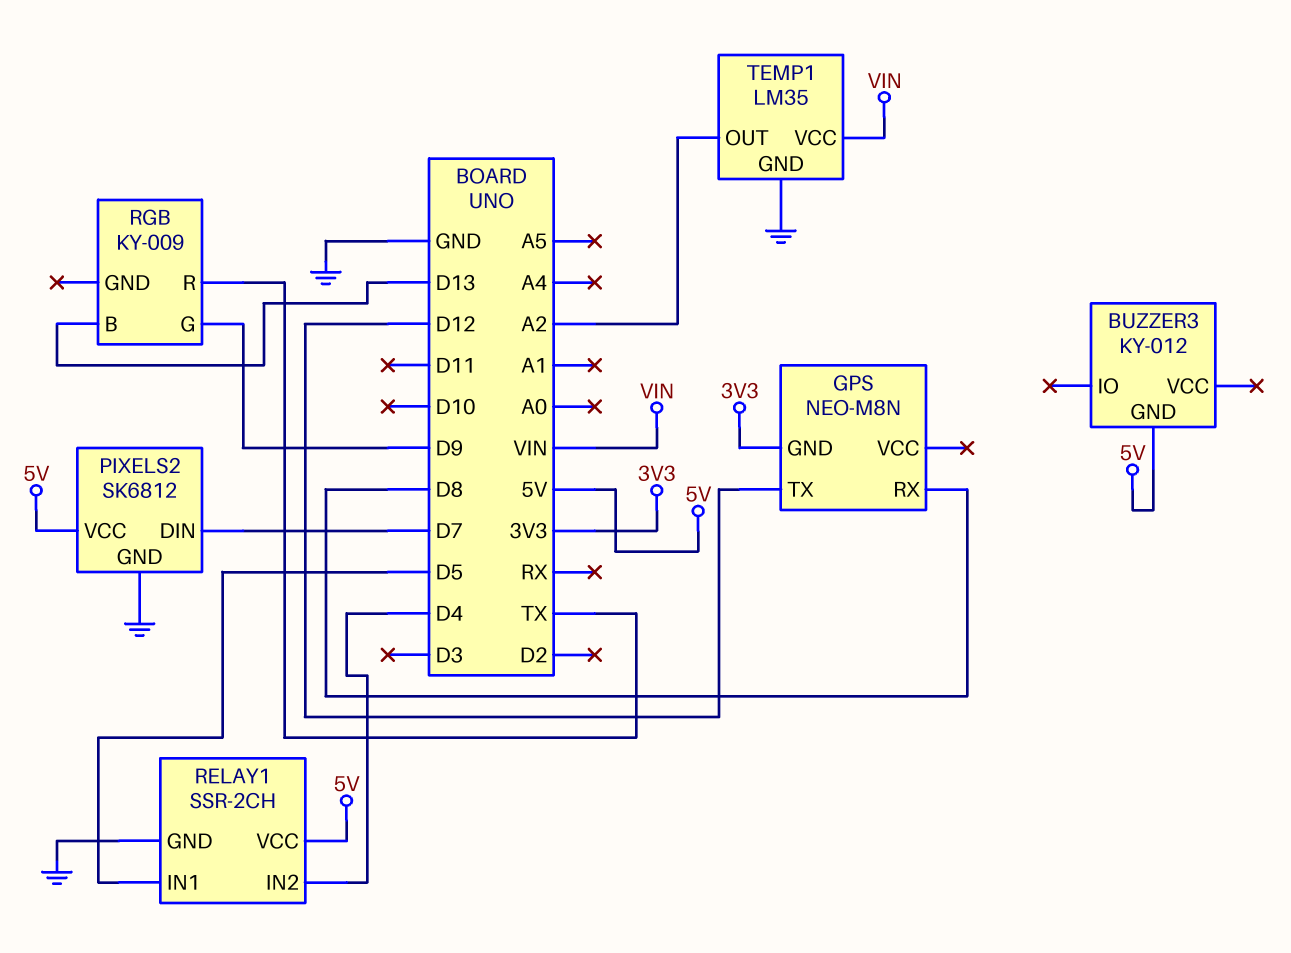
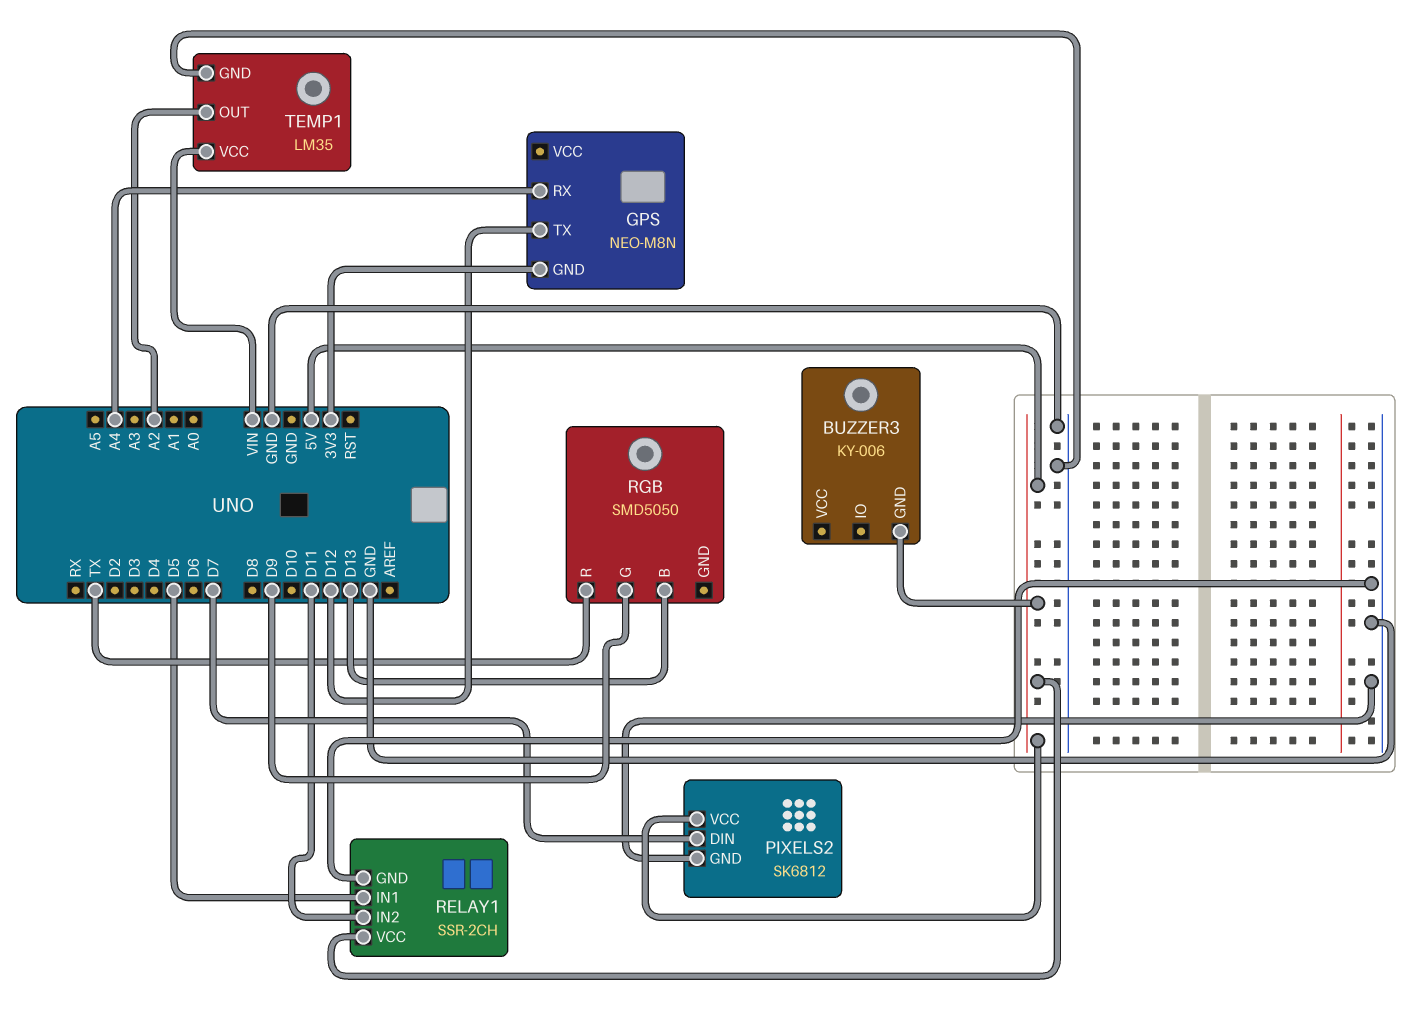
BUZZER3: KY-012 -> KY-006
GPS pin RX: D8 -> A4
RELAY1 pin IN2: D4 -> D11
RGB: KY-009 -> SMD5050

